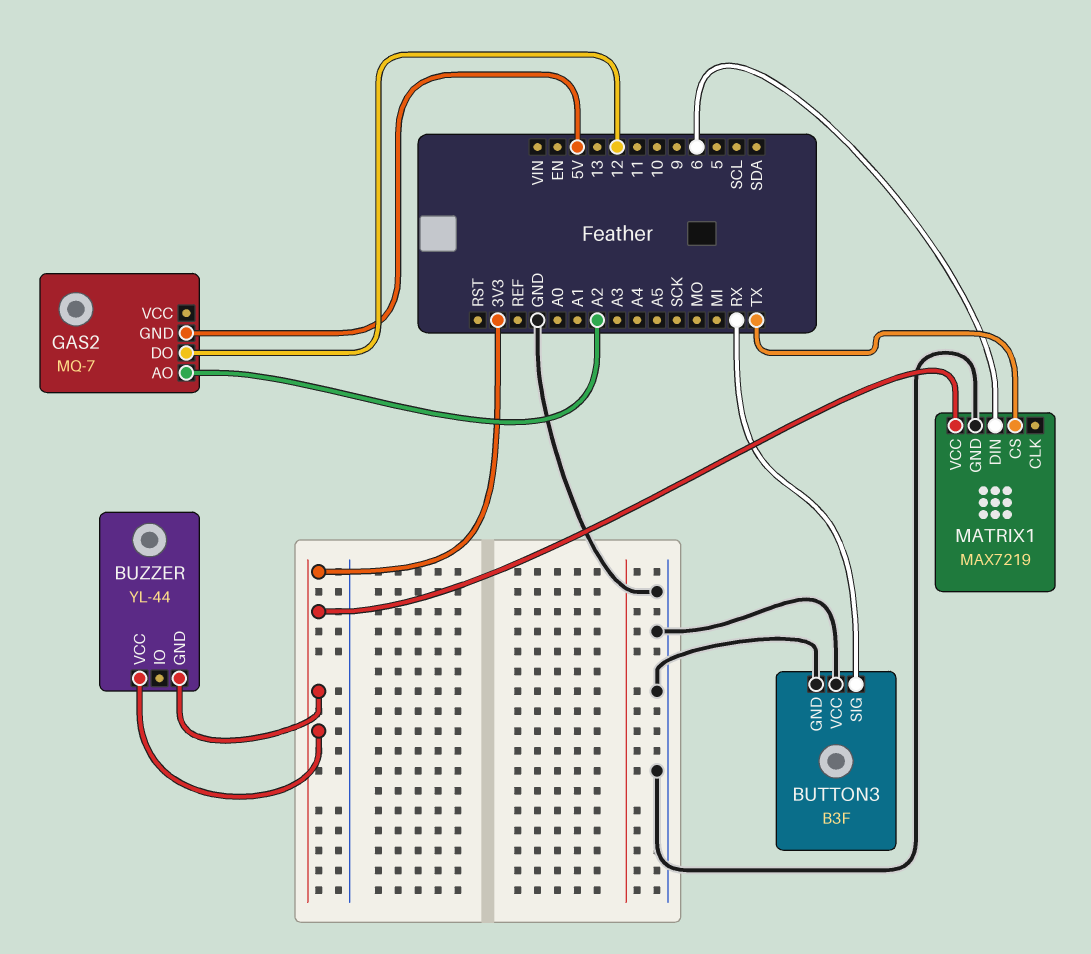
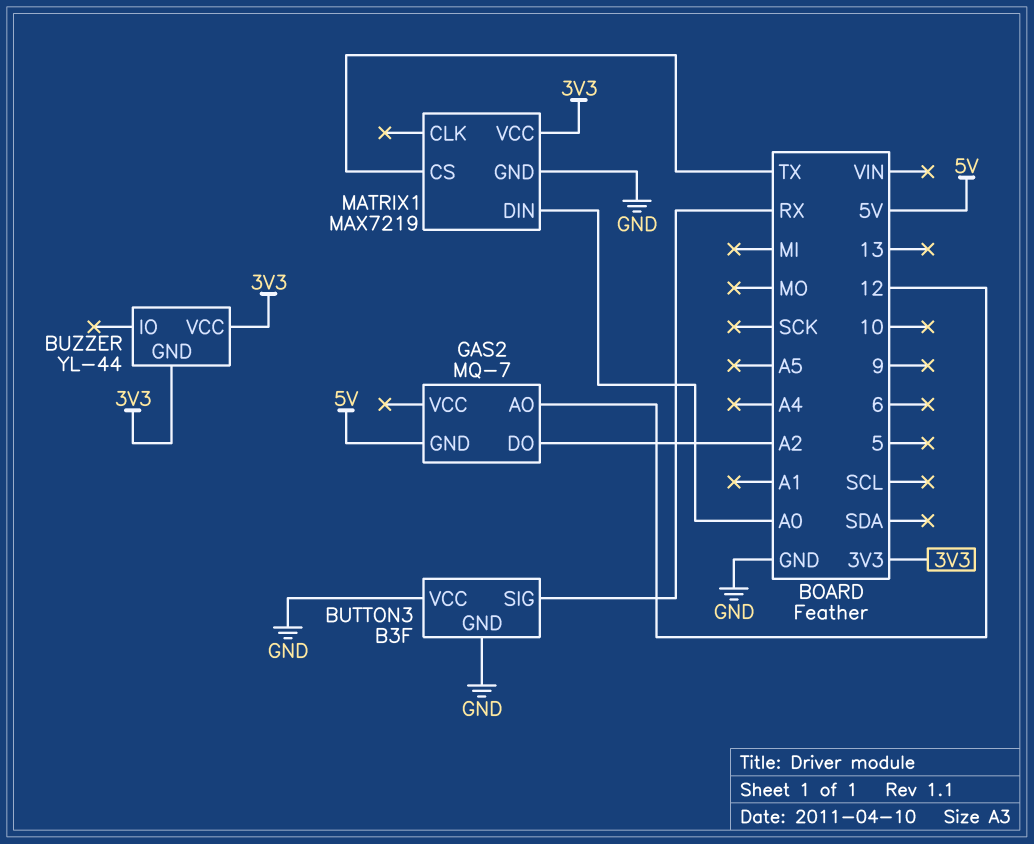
GAS2 pin AO: A2 -> 12
GAS2 pin DO: 12 -> A2
MATRIX1 pin DIN: 6 -> A0

